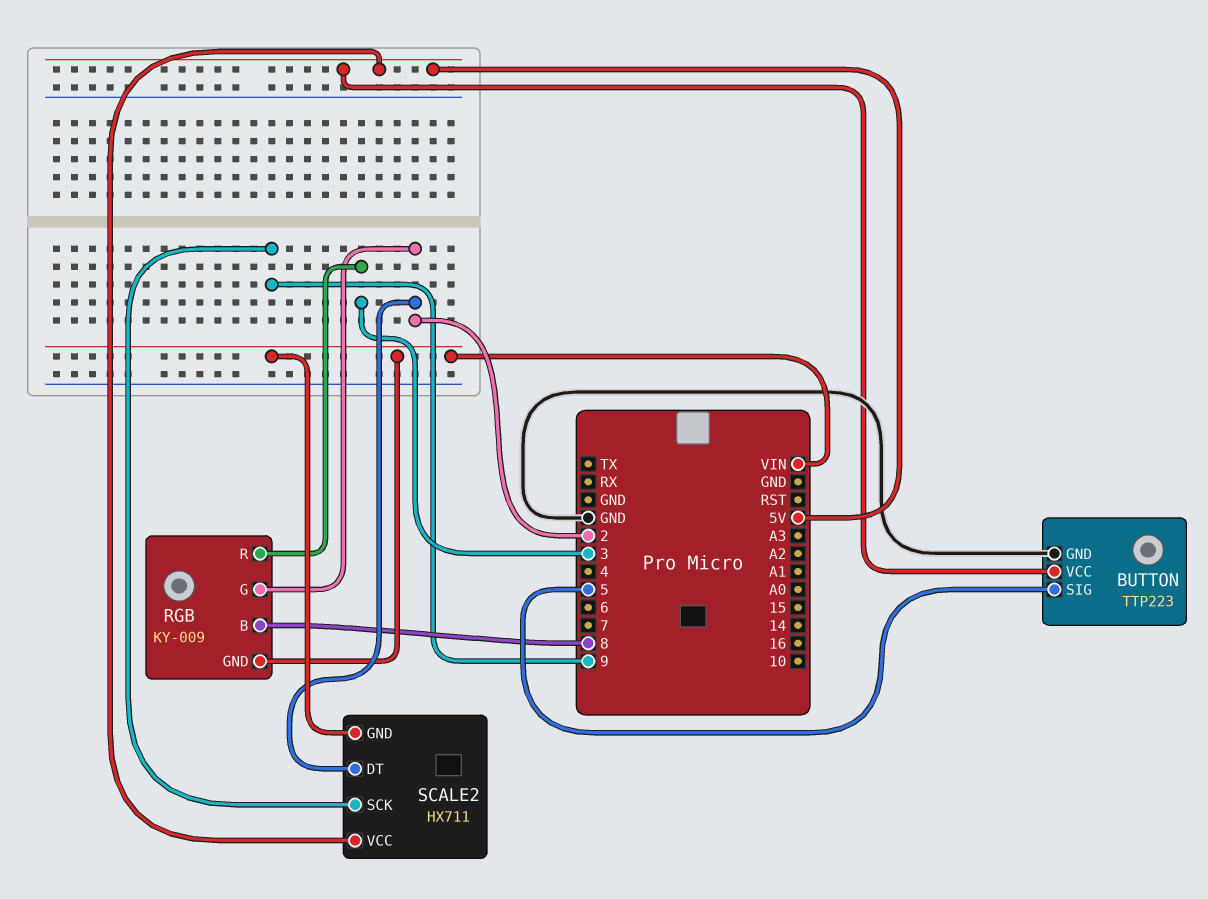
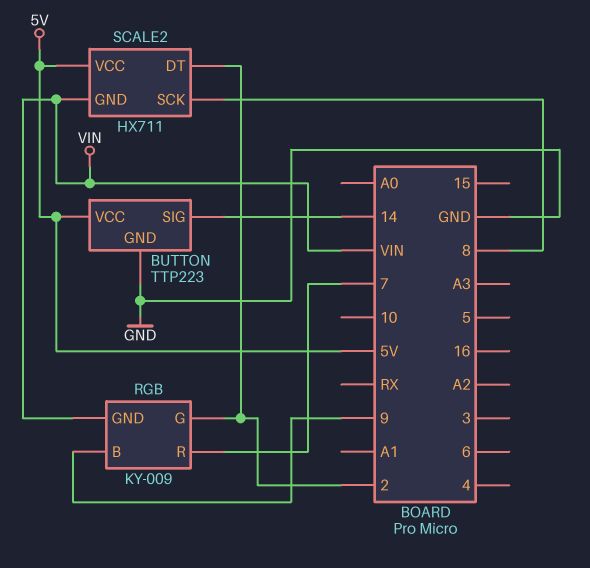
BUTTON pin SIG: 5 -> 14
RGB pin B: 8 -> 9
RGB pin R: 3 -> 7
SCALE2 pin SCK: 9 -> 8

